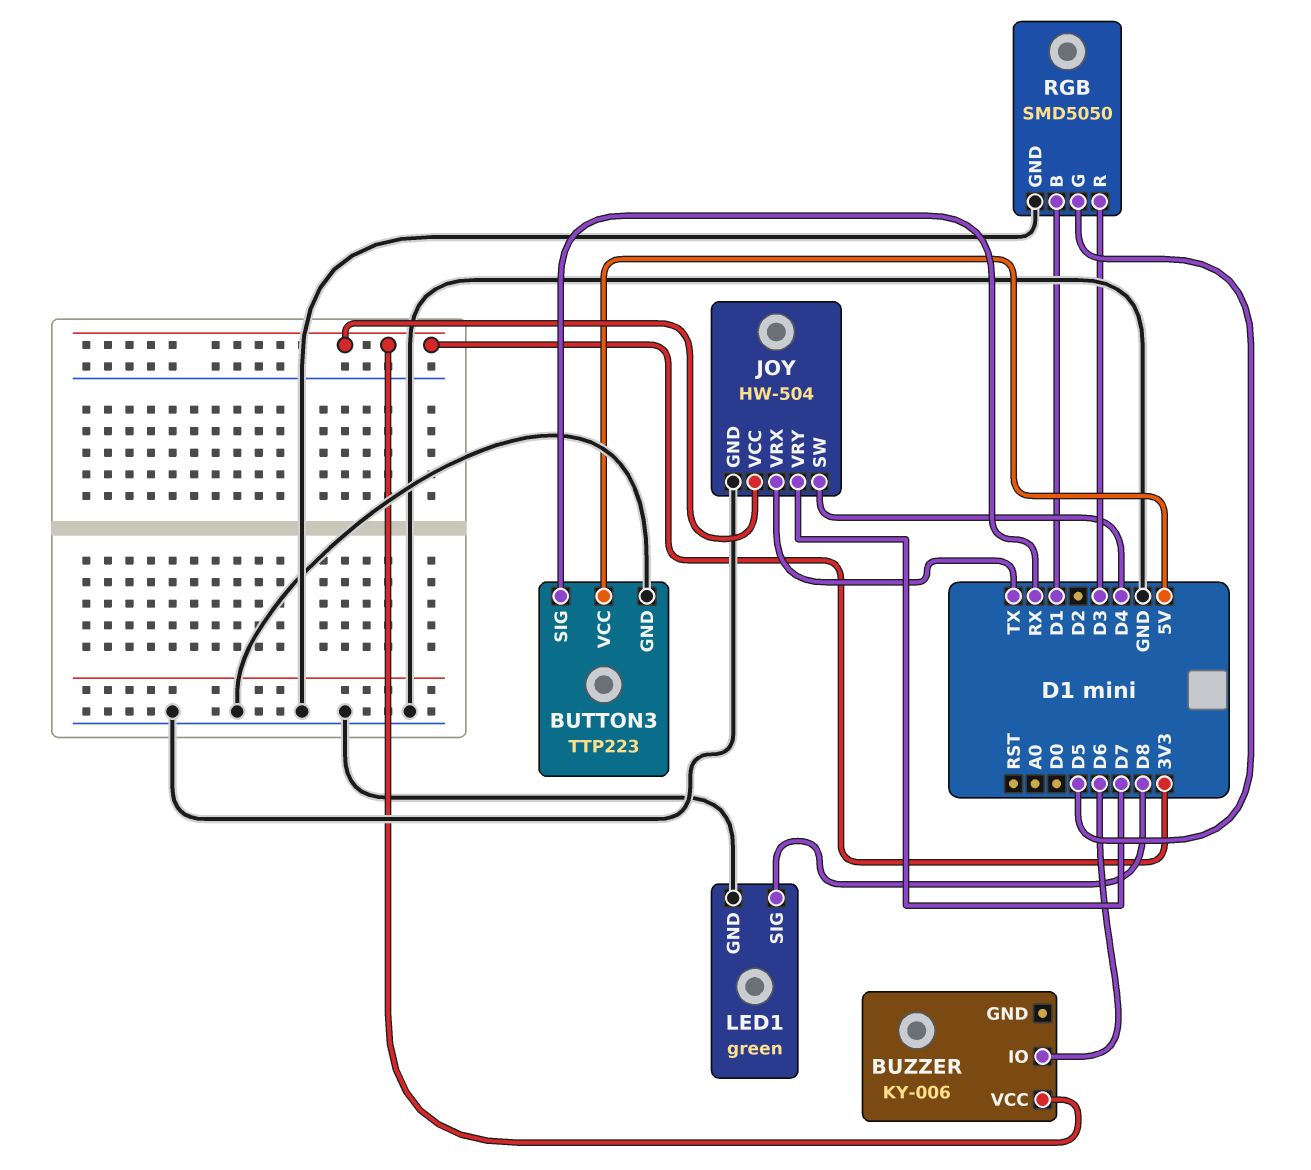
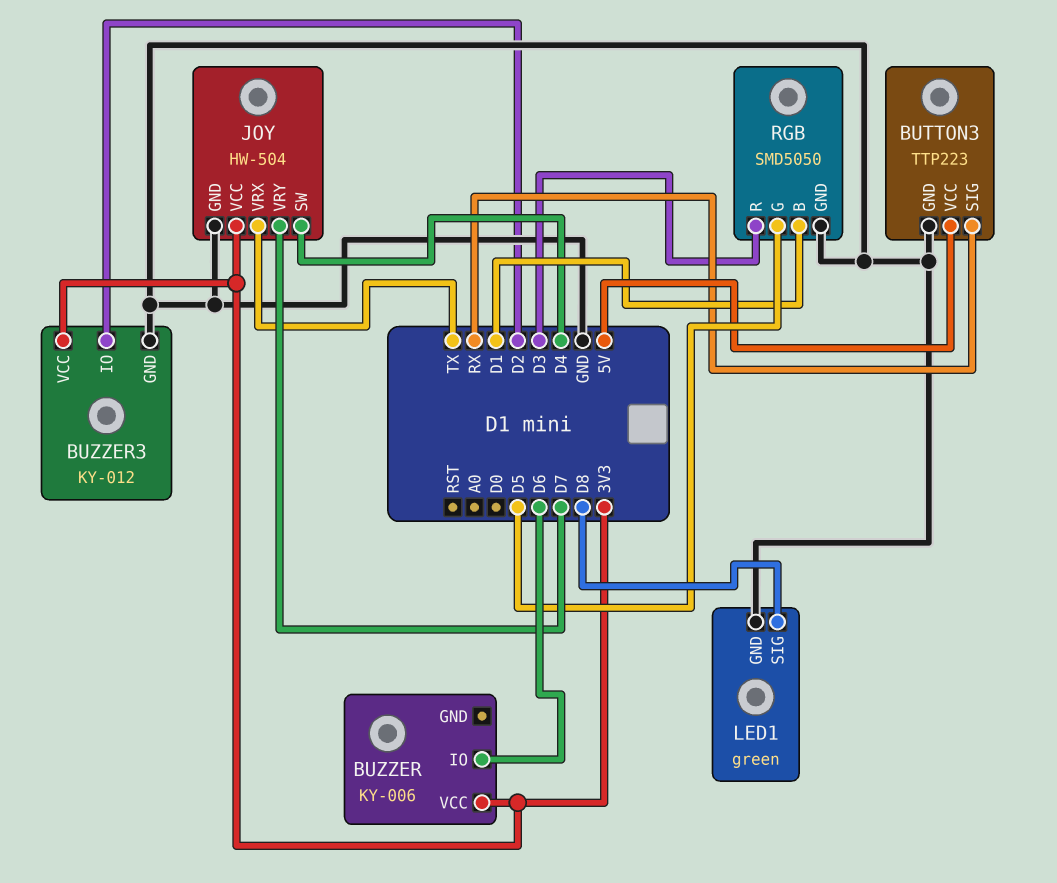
BUZZER3: none -> KY-012
BUZZER3 pin GND: none -> GND
BUZZER3 pin IO: none -> D2
BUZZER3 pin VCC: none -> 3V3

